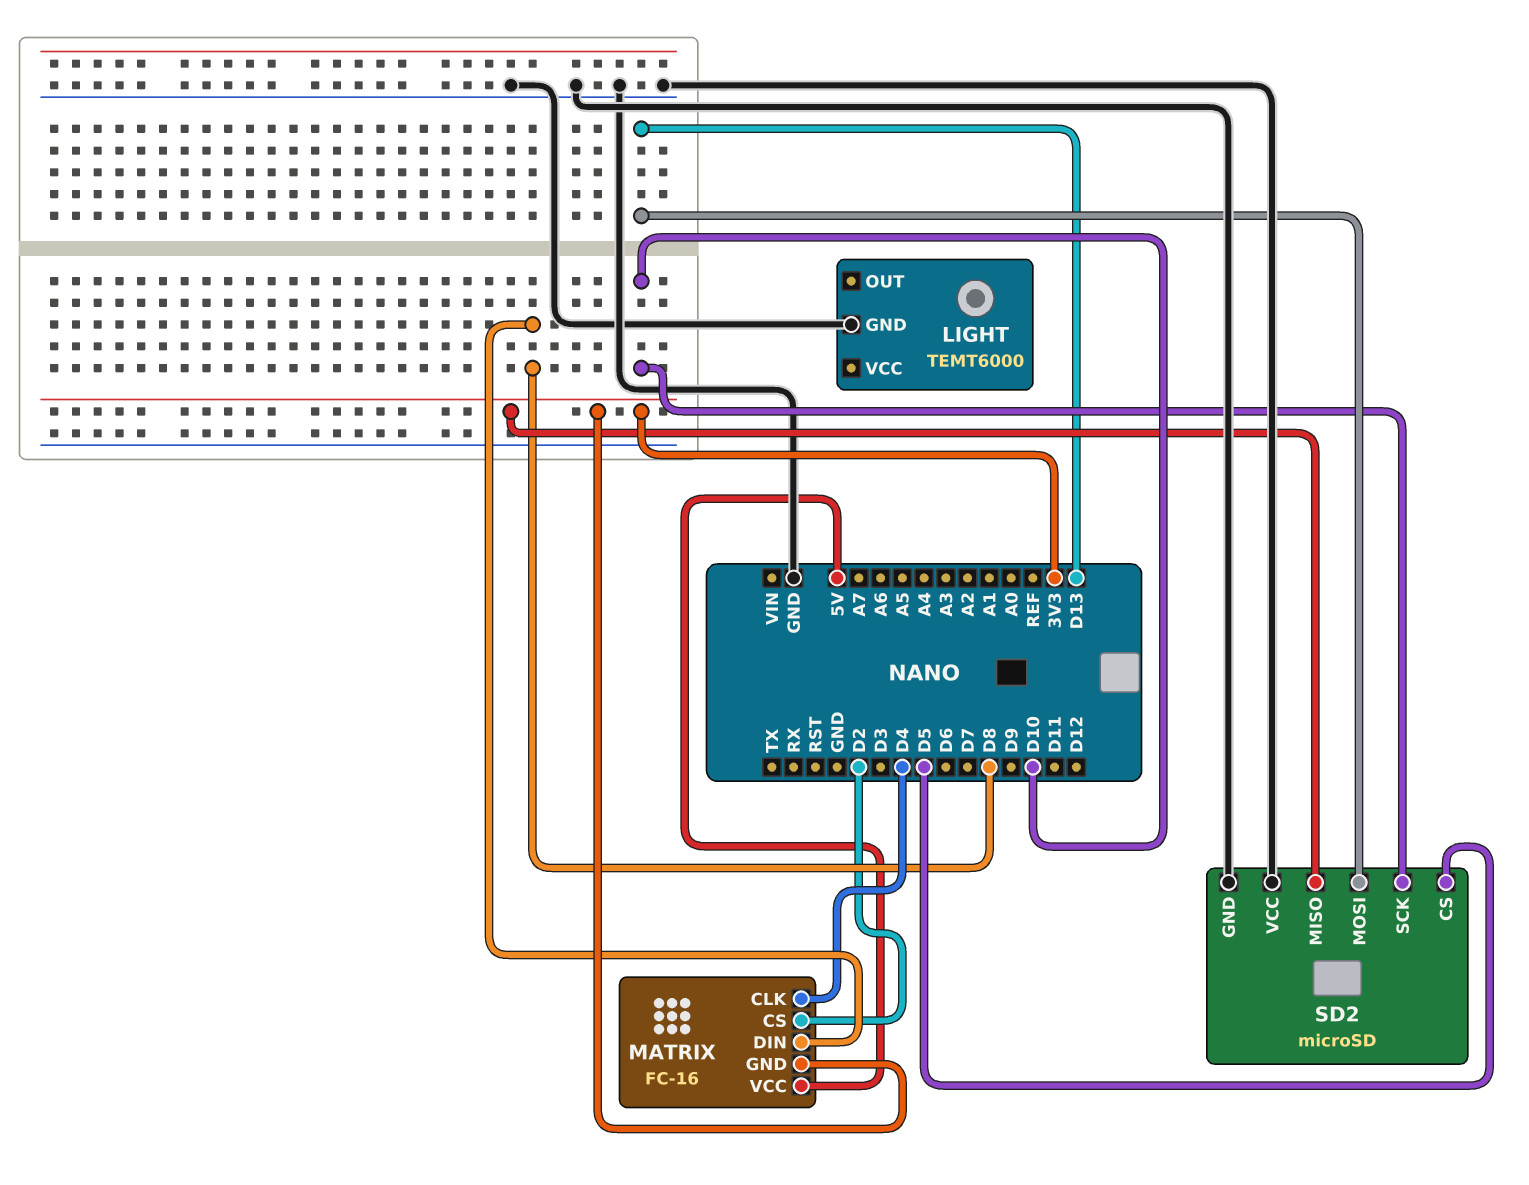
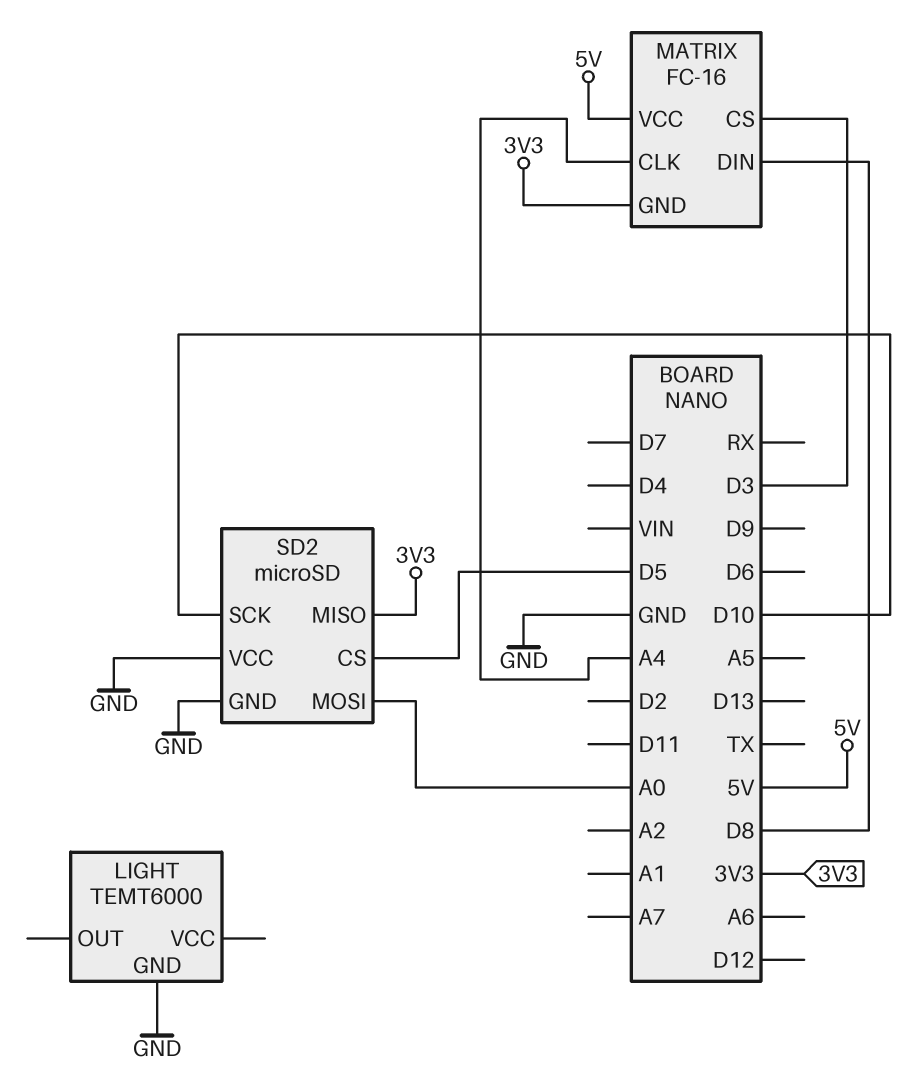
MATRIX pin CLK: D4 -> A4
MATRIX pin CS: D2 -> D3
SD2 pin MOSI: D13 -> A0

